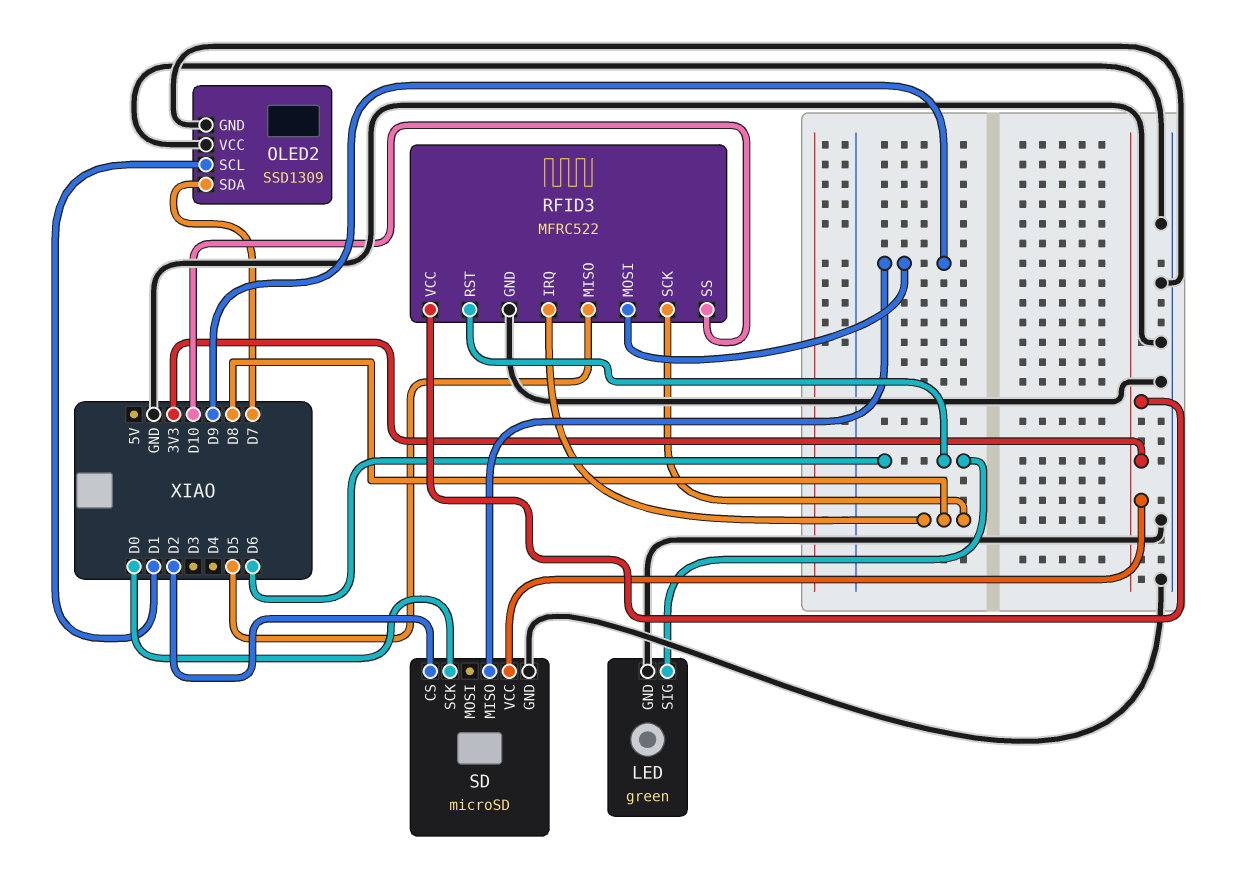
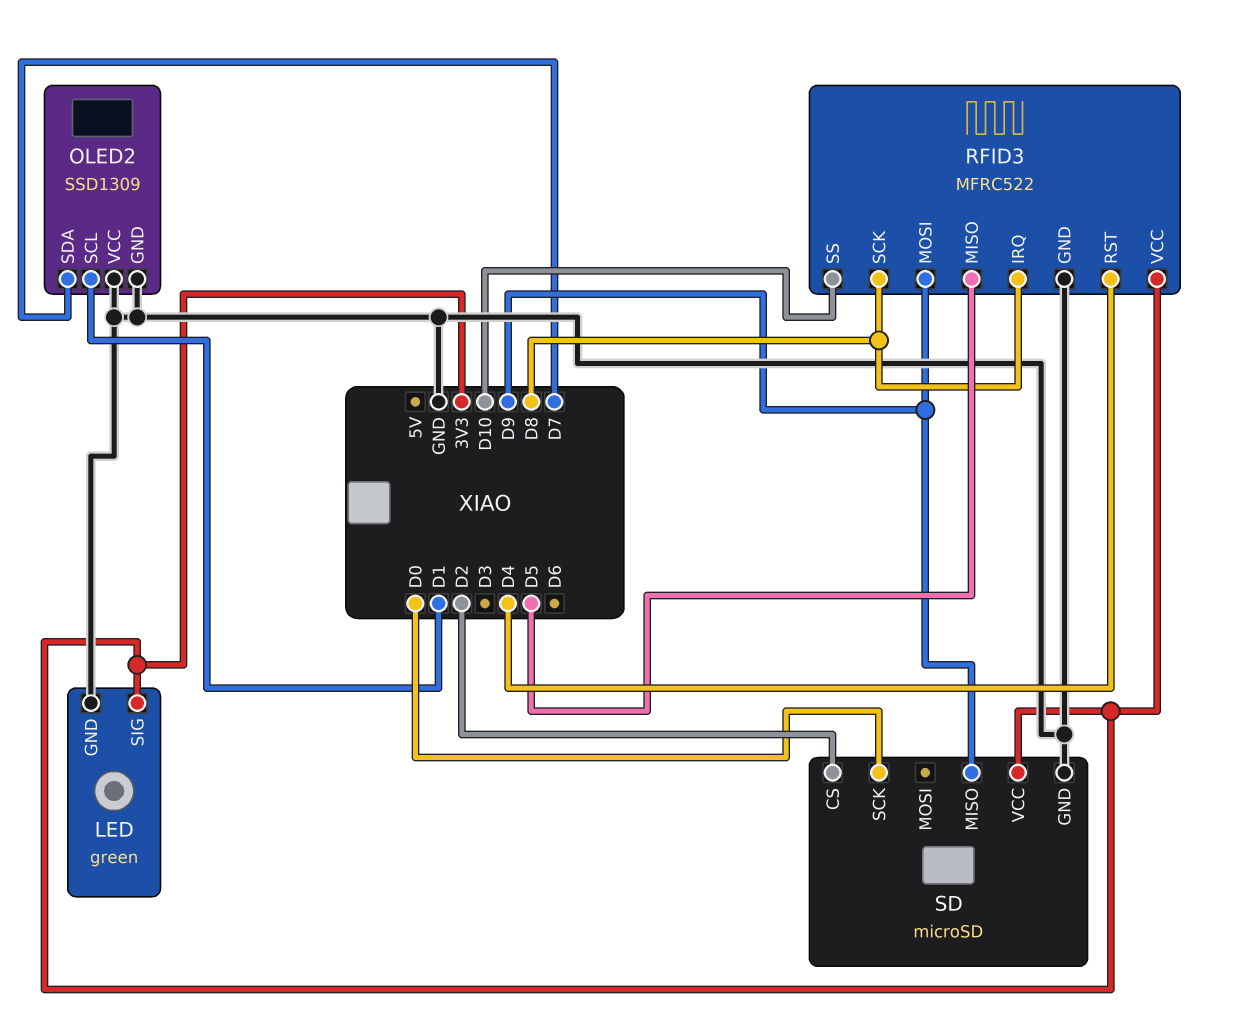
LED pin SIG: D6 -> 3V3
RFID3 pin RST: D6 -> D4

